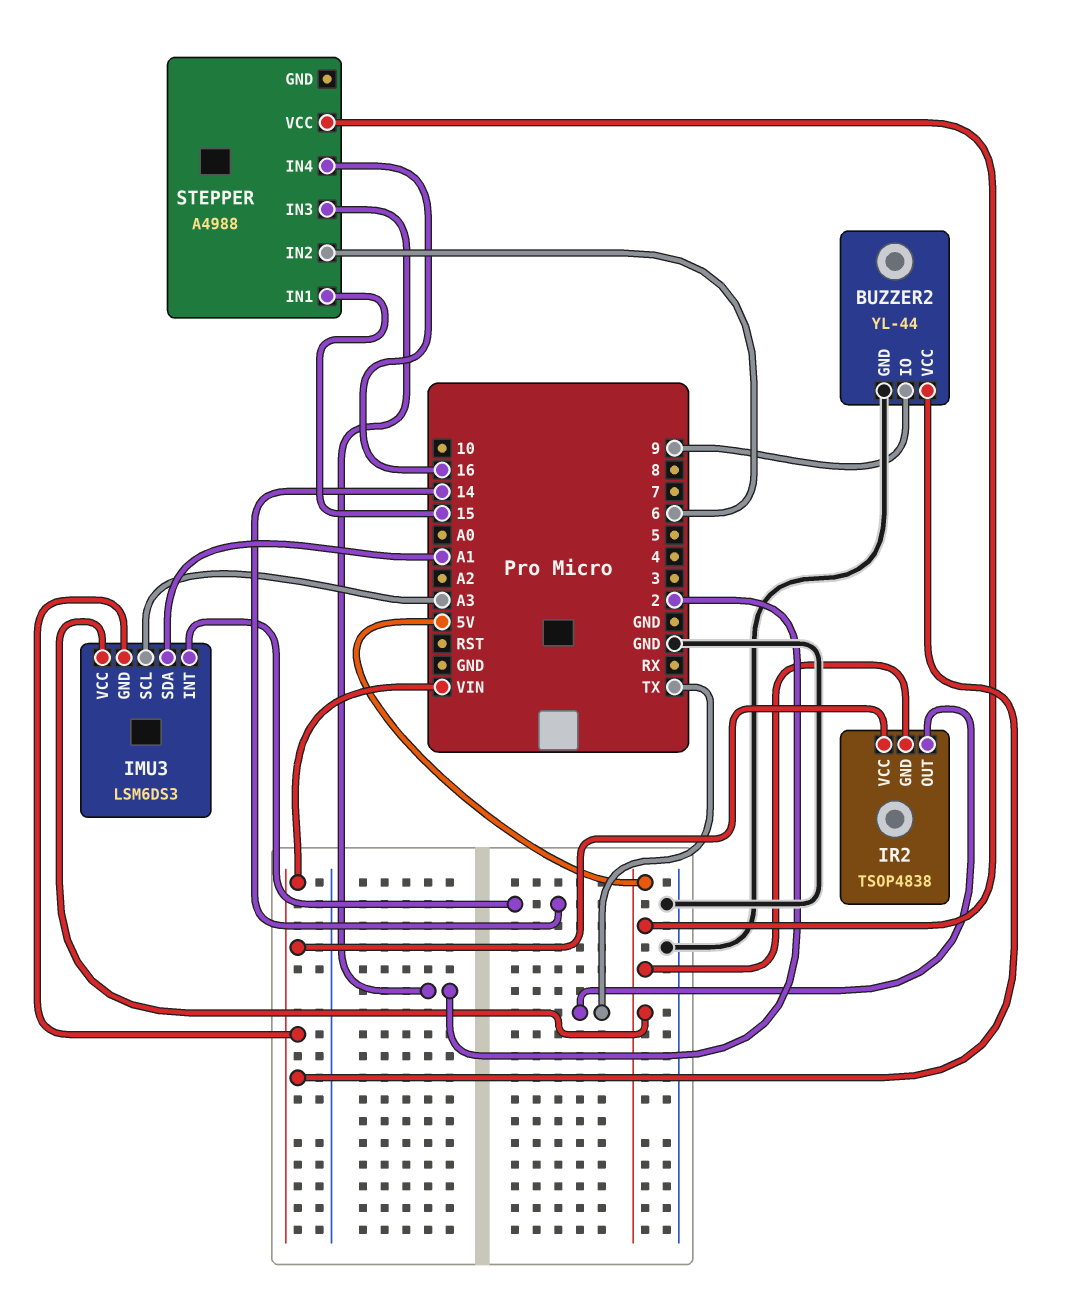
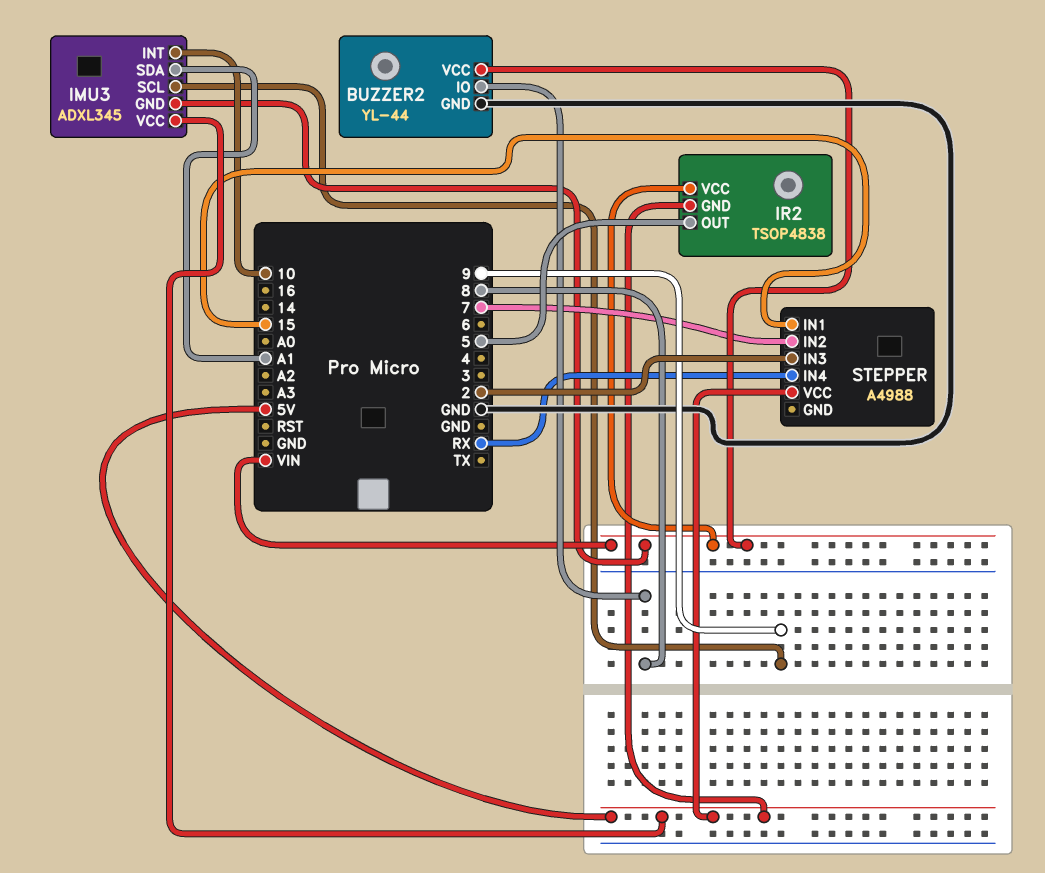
BUZZER2 pin IO: 9 -> 8
IMU3: LSM6DS3 -> ADXL345
IMU3 pin INT: 14 -> 10
IMU3 pin SCL: A3 -> 9
IR2 pin OUT: TX -> 5
STEPPER pin IN2: 6 -> 7
STEPPER pin IN4: 16 -> RX

